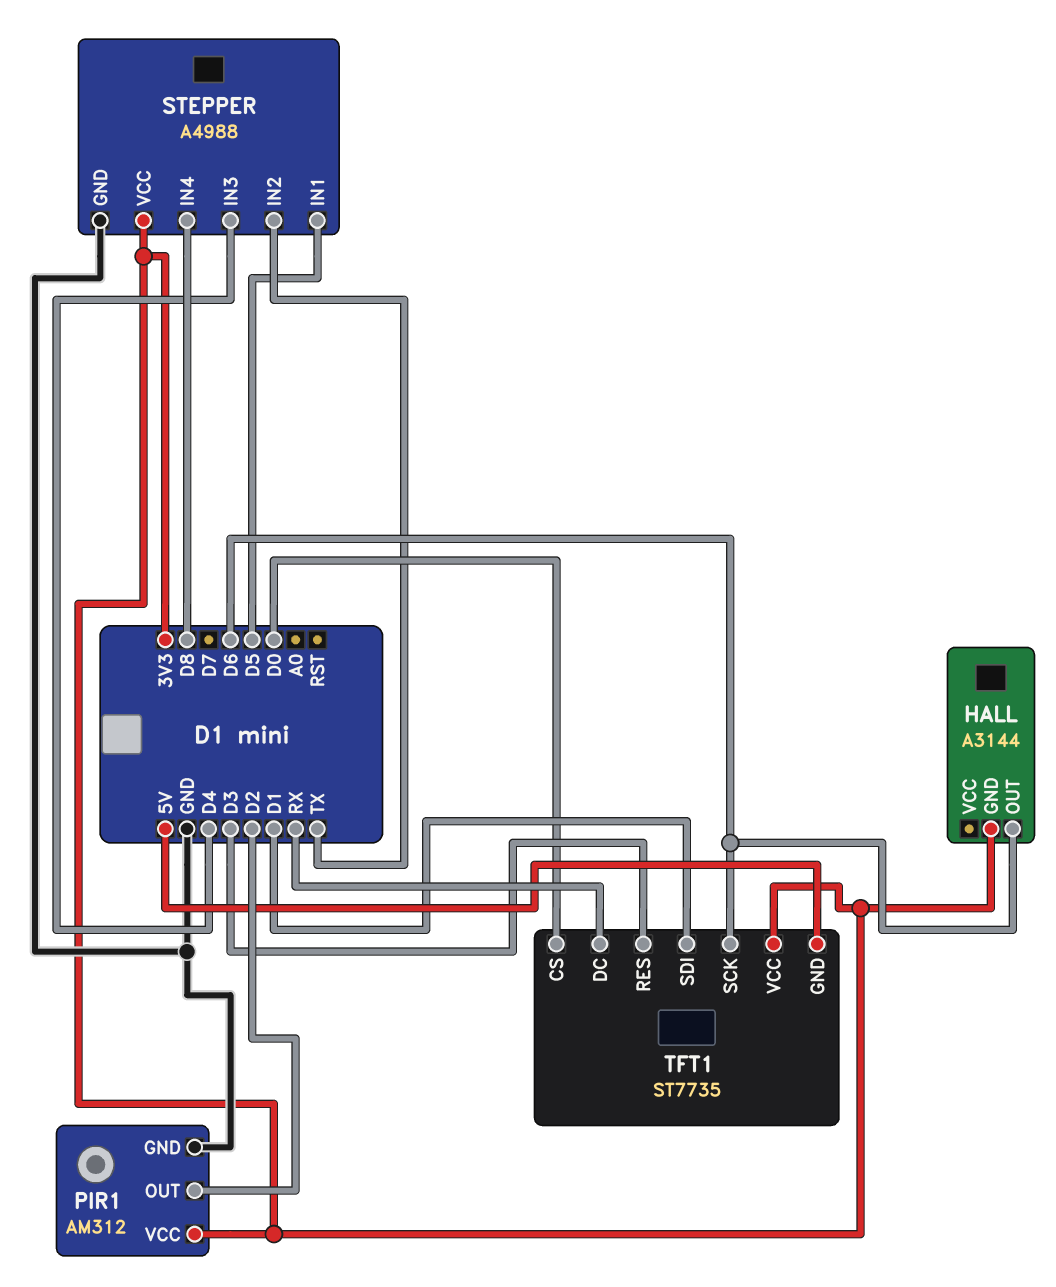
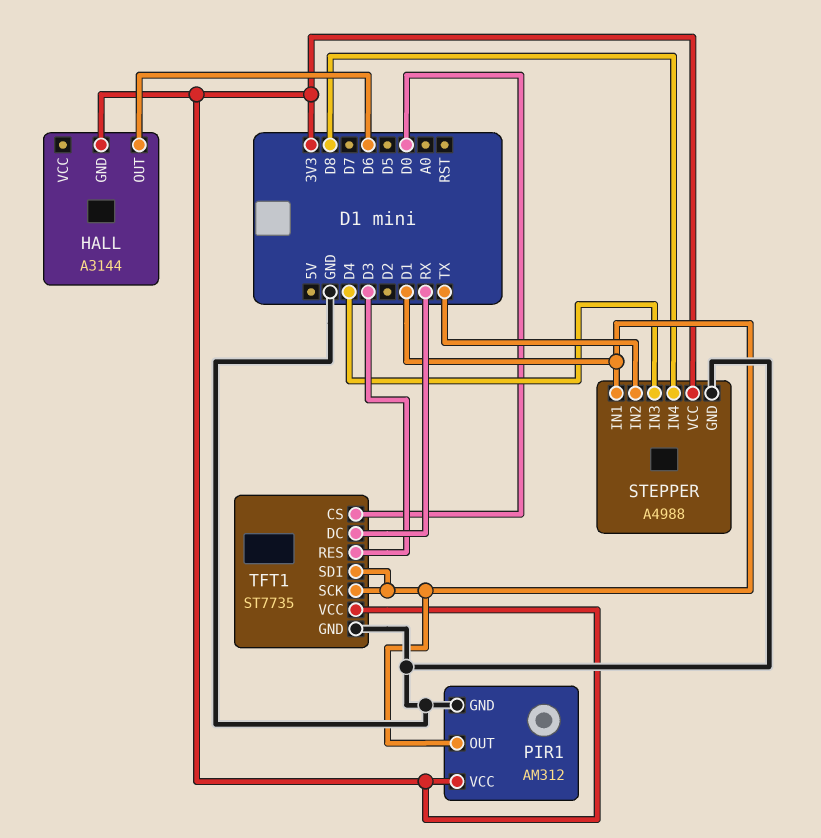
PIR1 pin OUT: D2 -> D1
STEPPER pin IN1: D5 -> D1
TFT1 pin GND: 5V -> GND
TFT1 pin SCK: D6 -> D1

